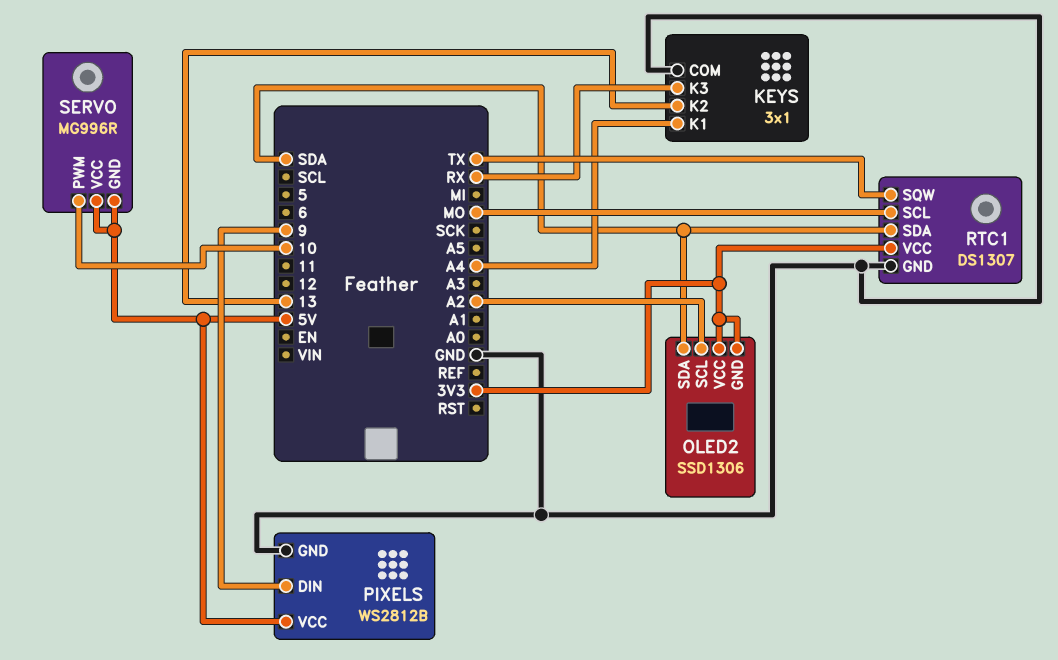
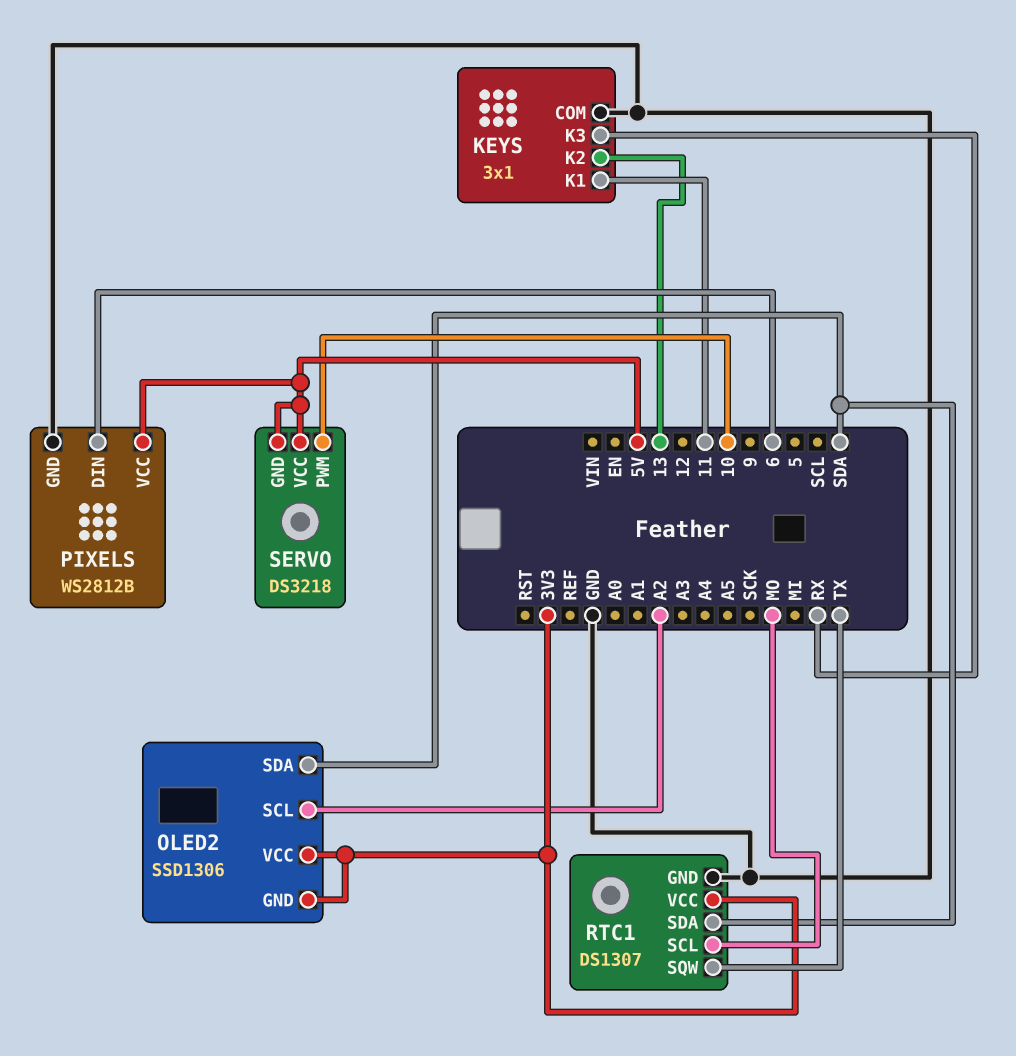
KEYS pin K1: A4 -> 11
PIXELS pin DIN: 9 -> 6
SERVO: MG996R -> DS3218

